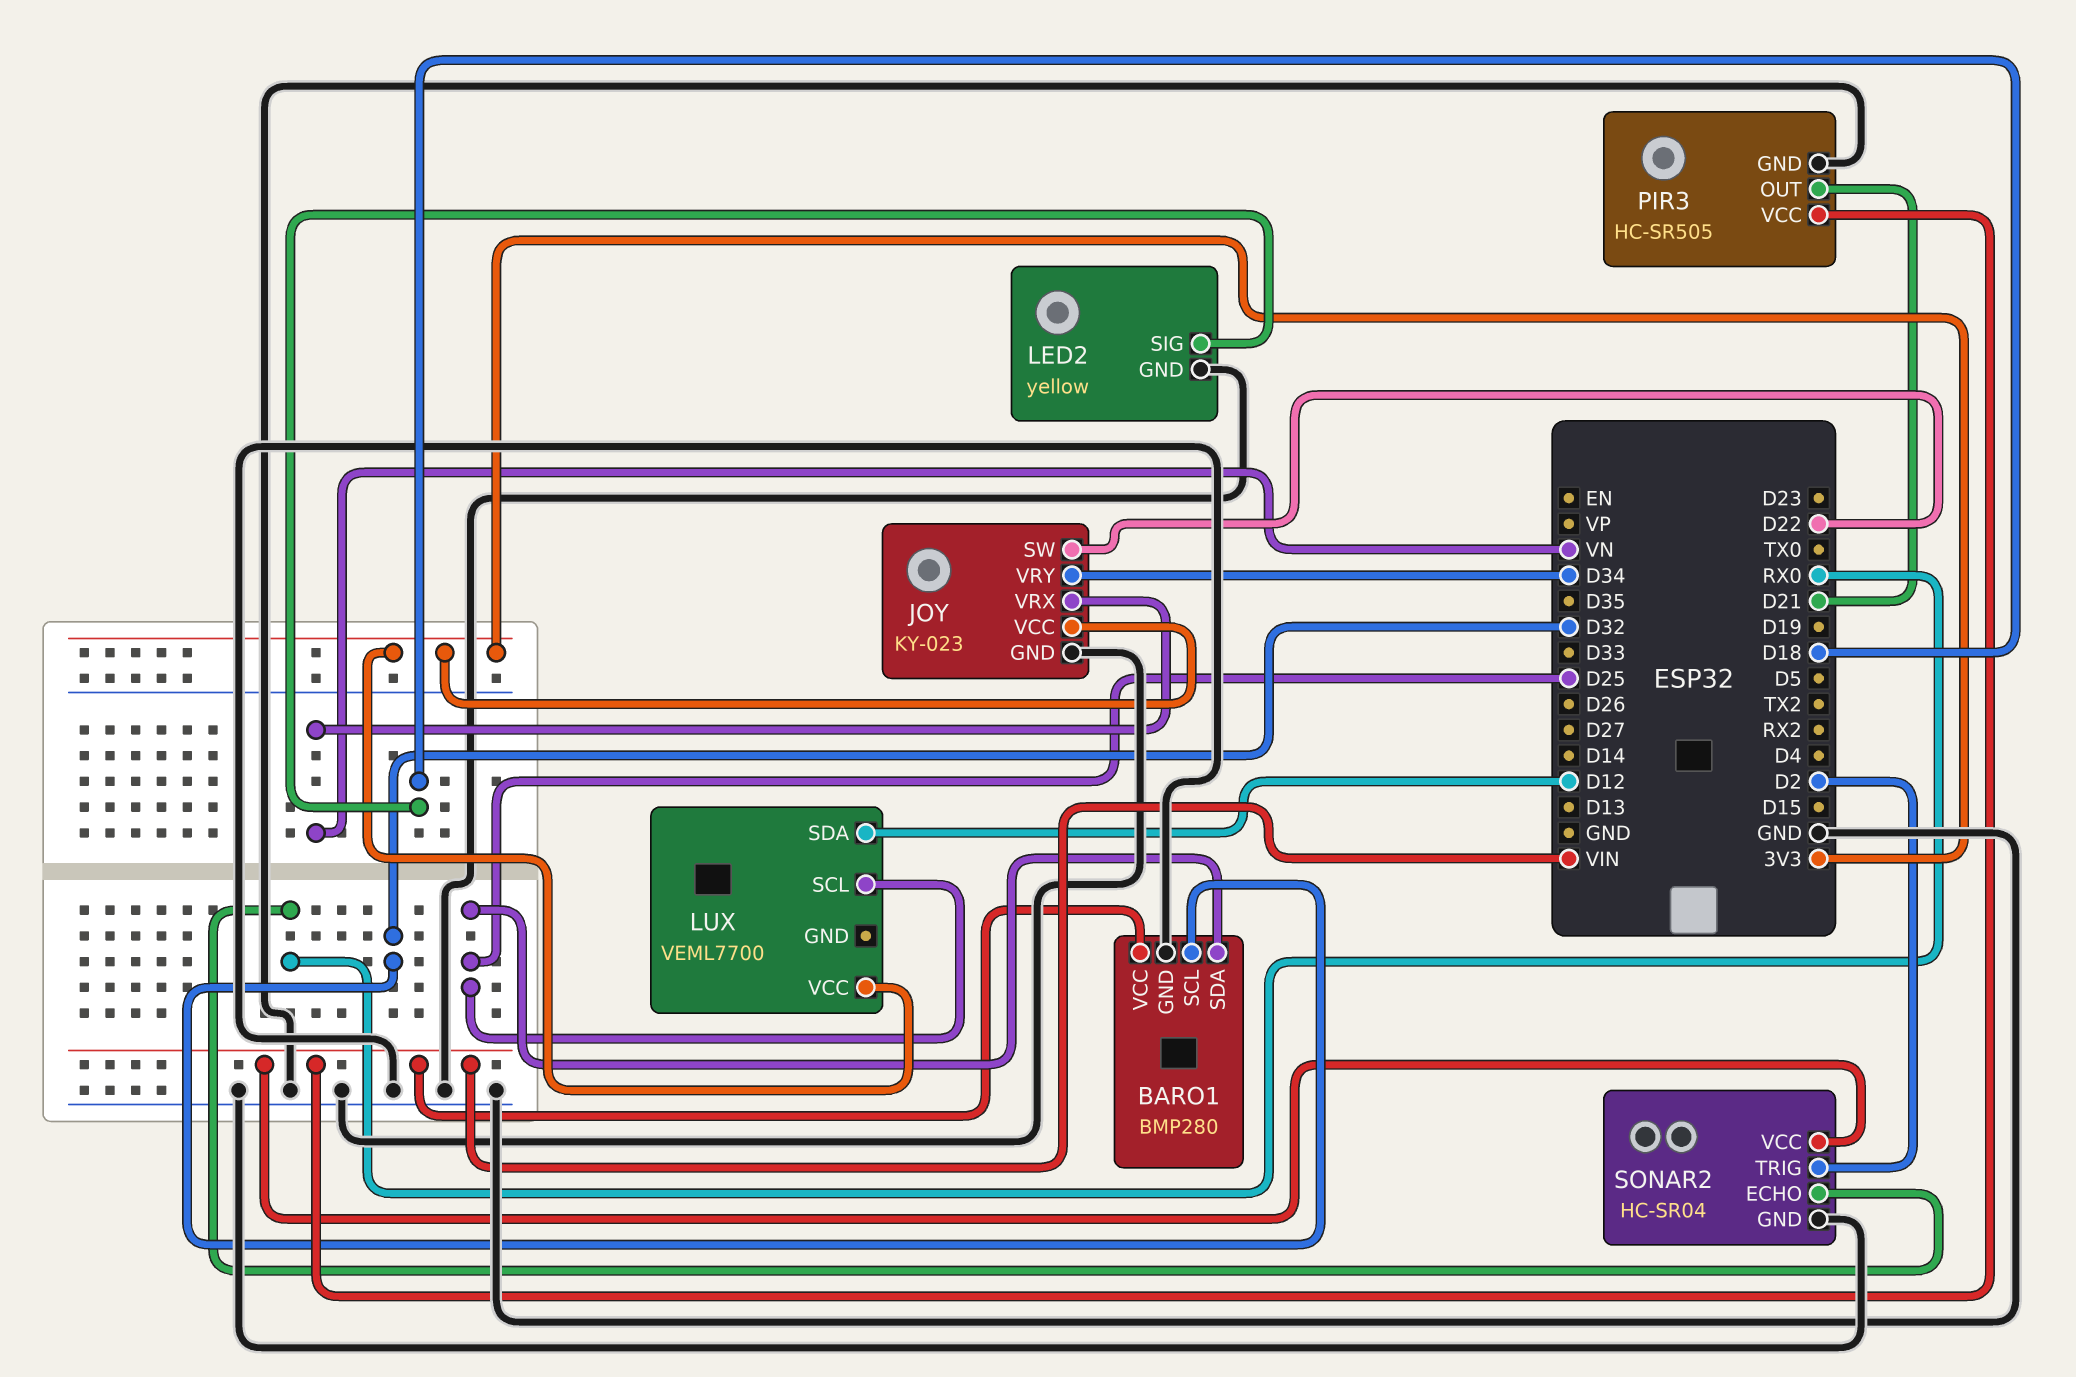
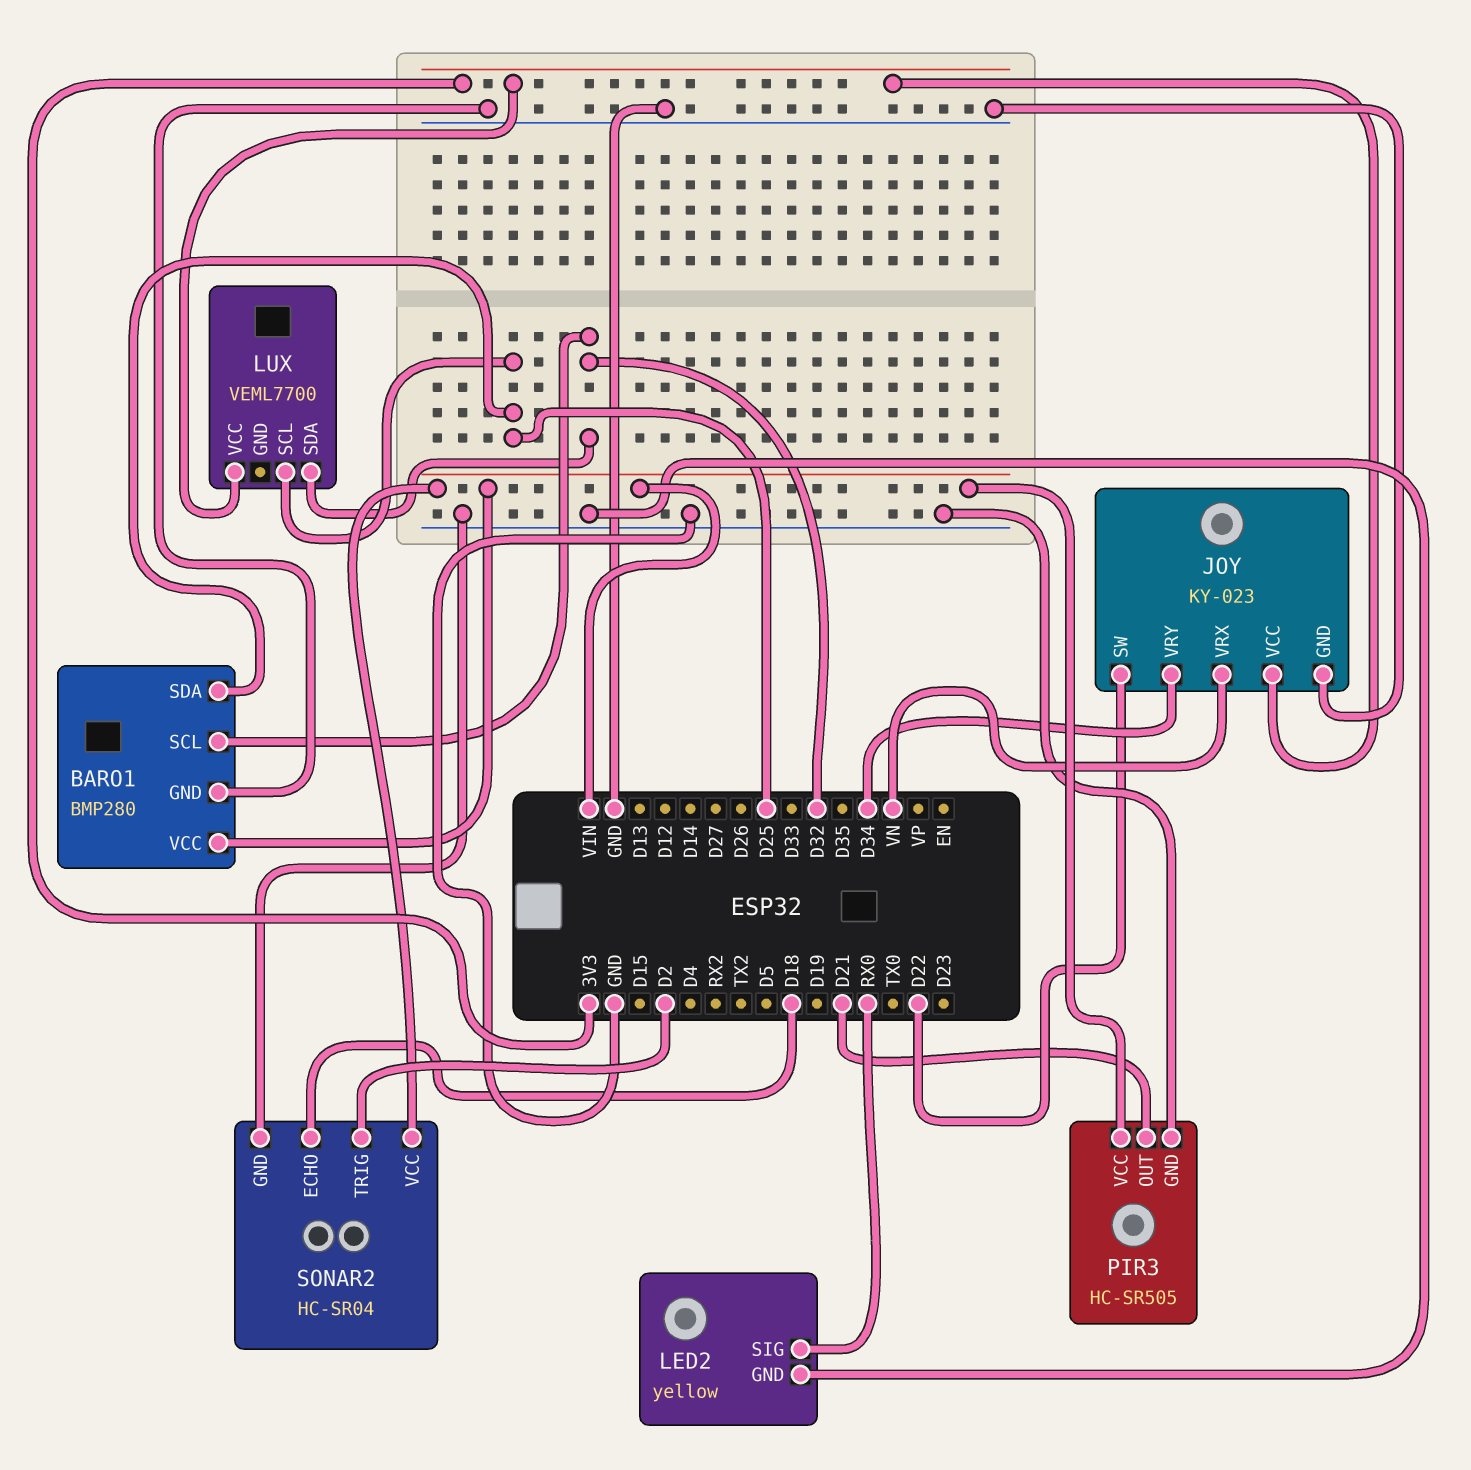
LED2 pin SIG: D18 -> RX0
LUX pin SDA: D12 -> D32
SONAR2 pin ECHO: RX0 -> D18

